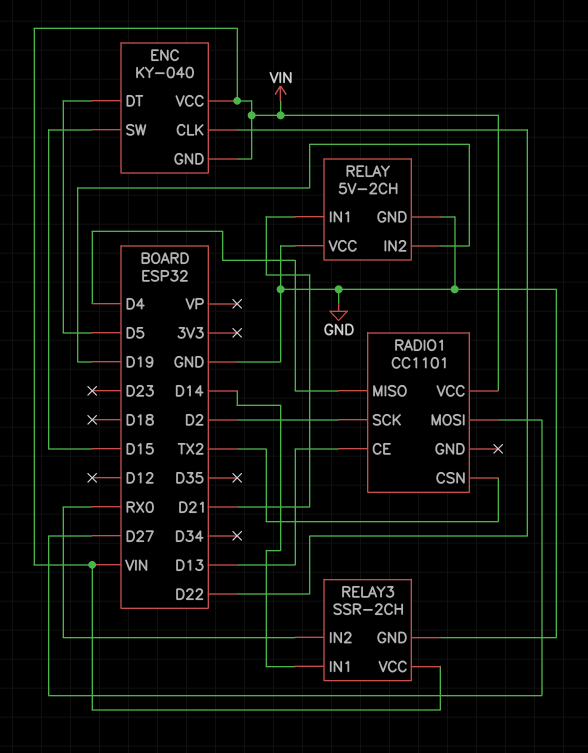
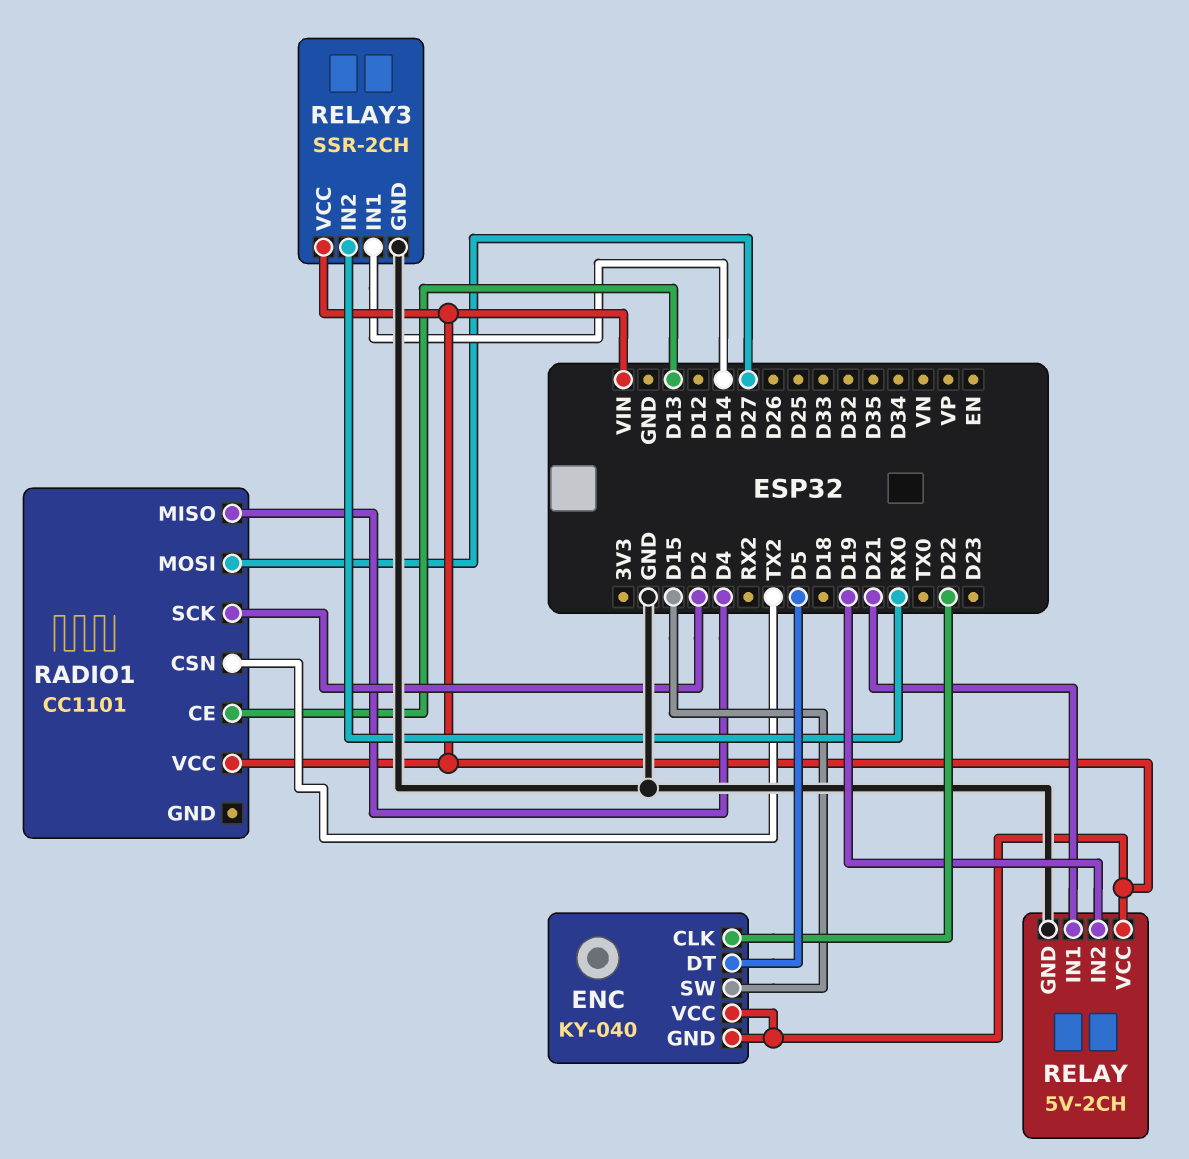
RELAY pin VCC: GND -> VIN

